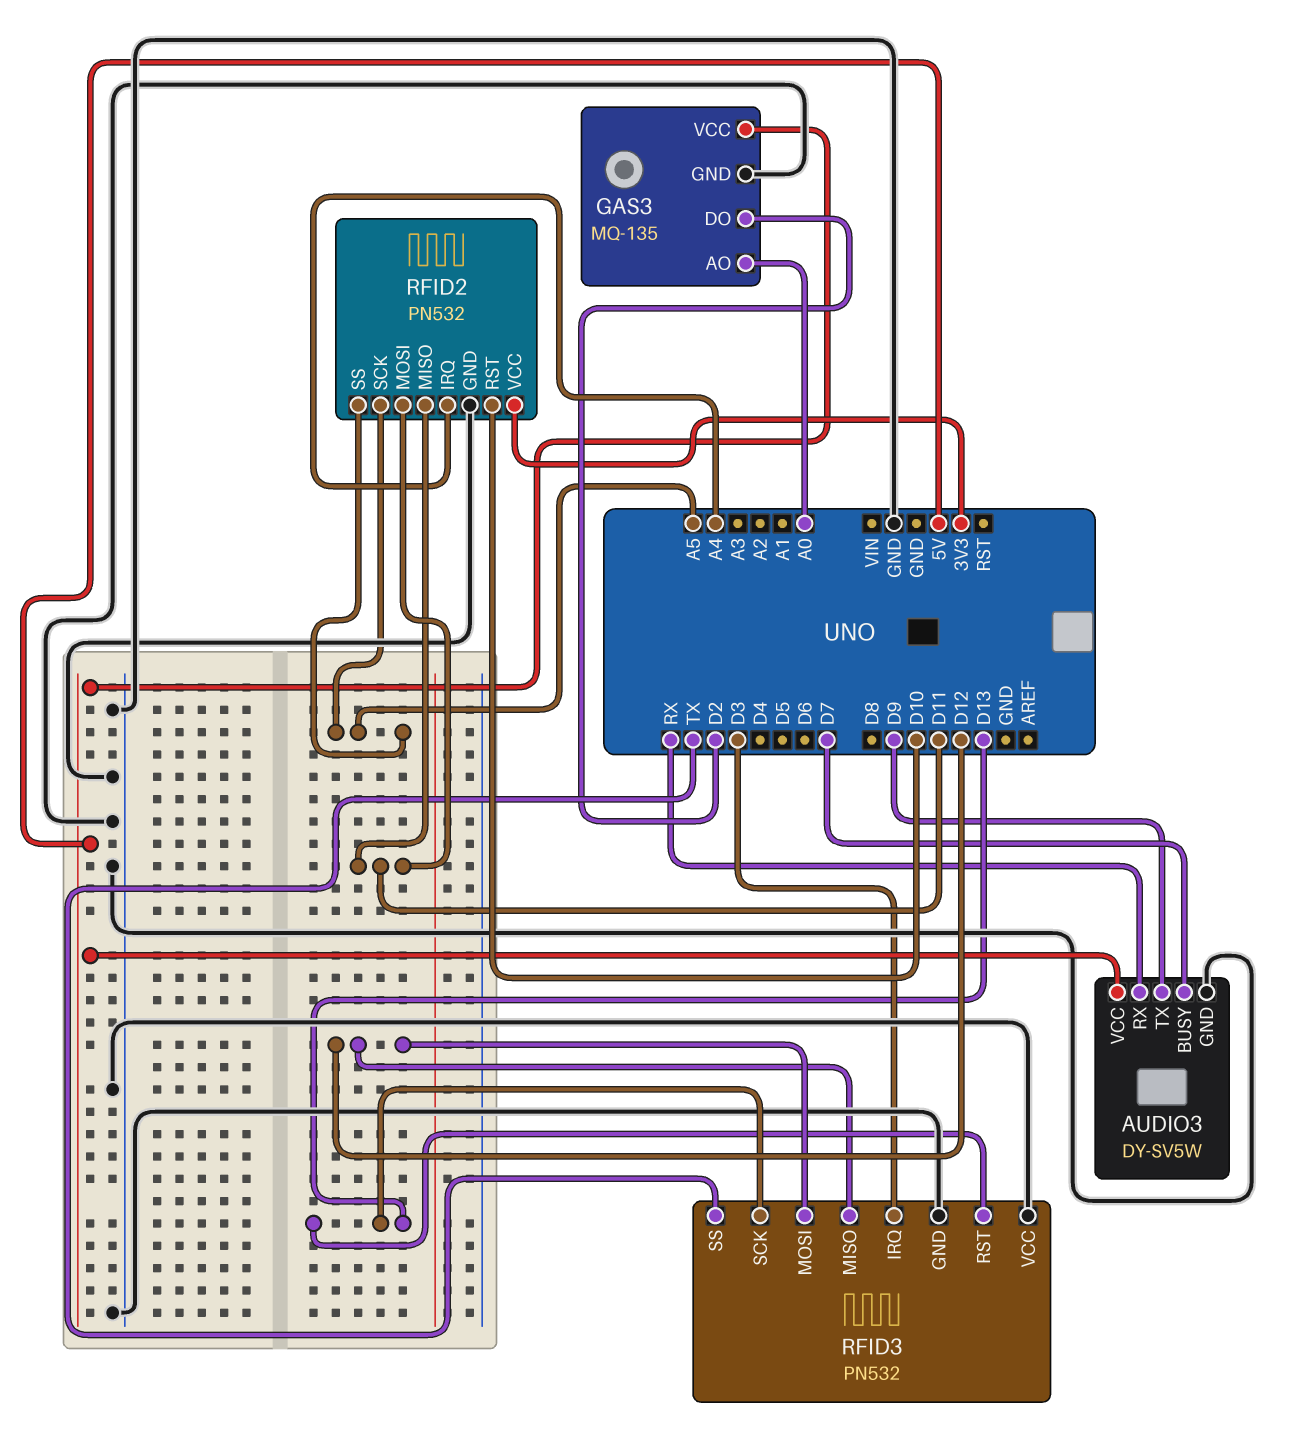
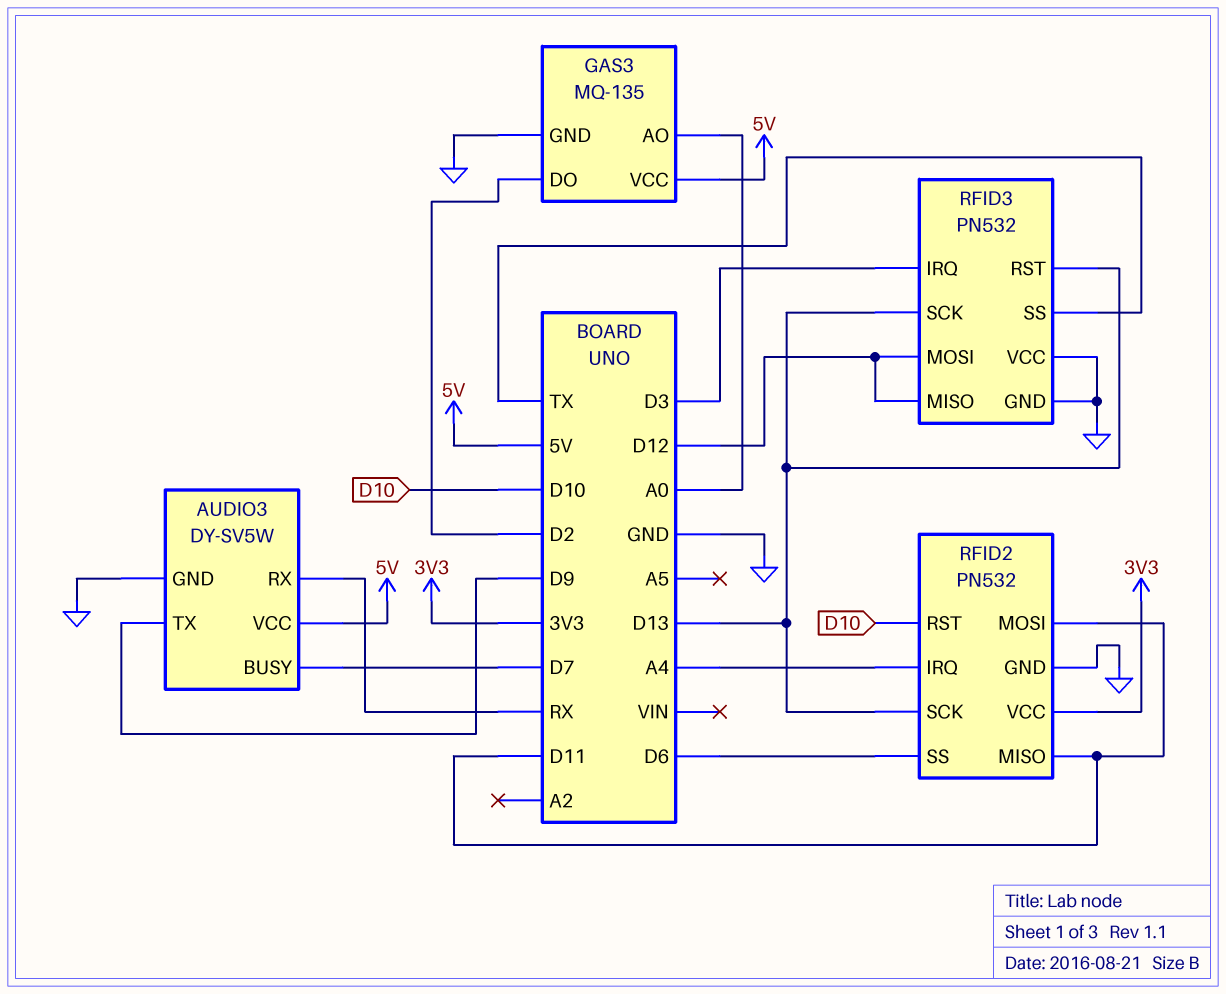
RFID2 pin SCK: A5 -> D13
RFID2 pin SS: A5 -> D6

